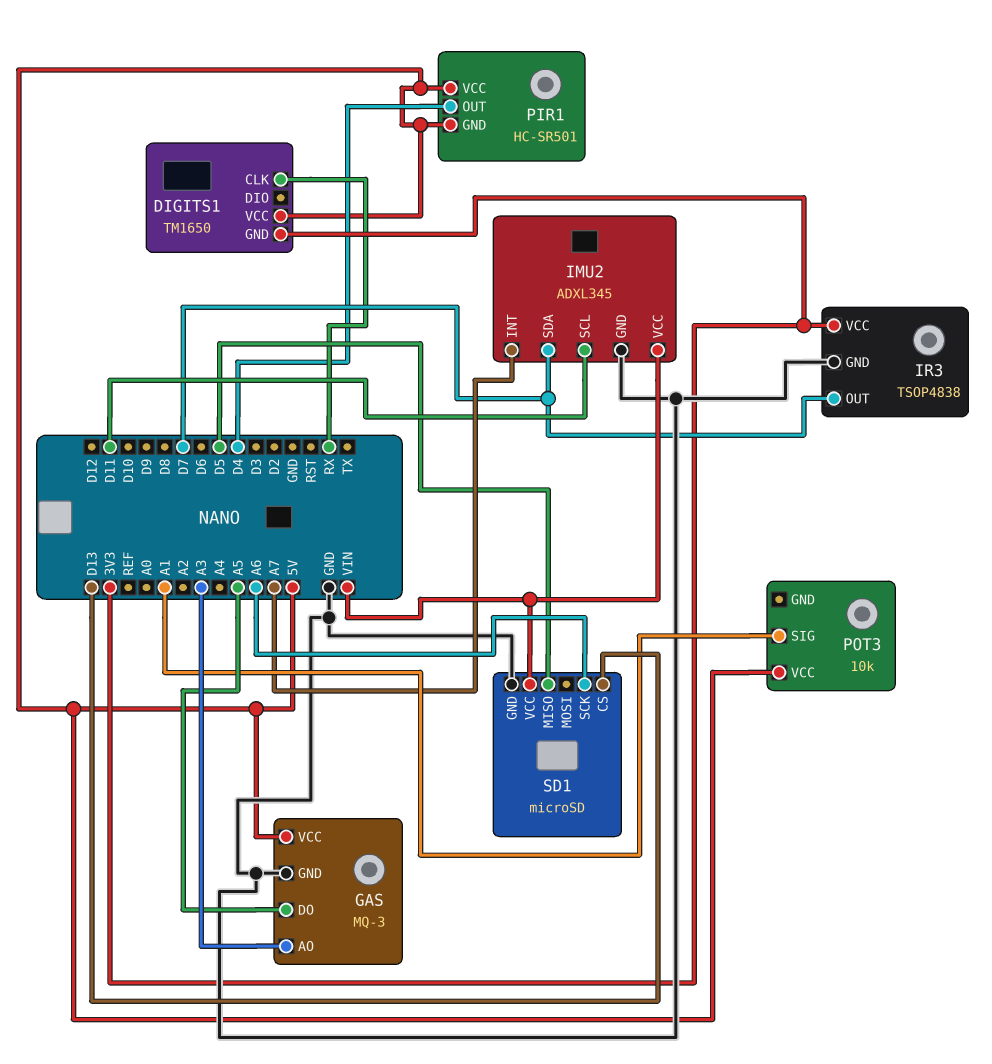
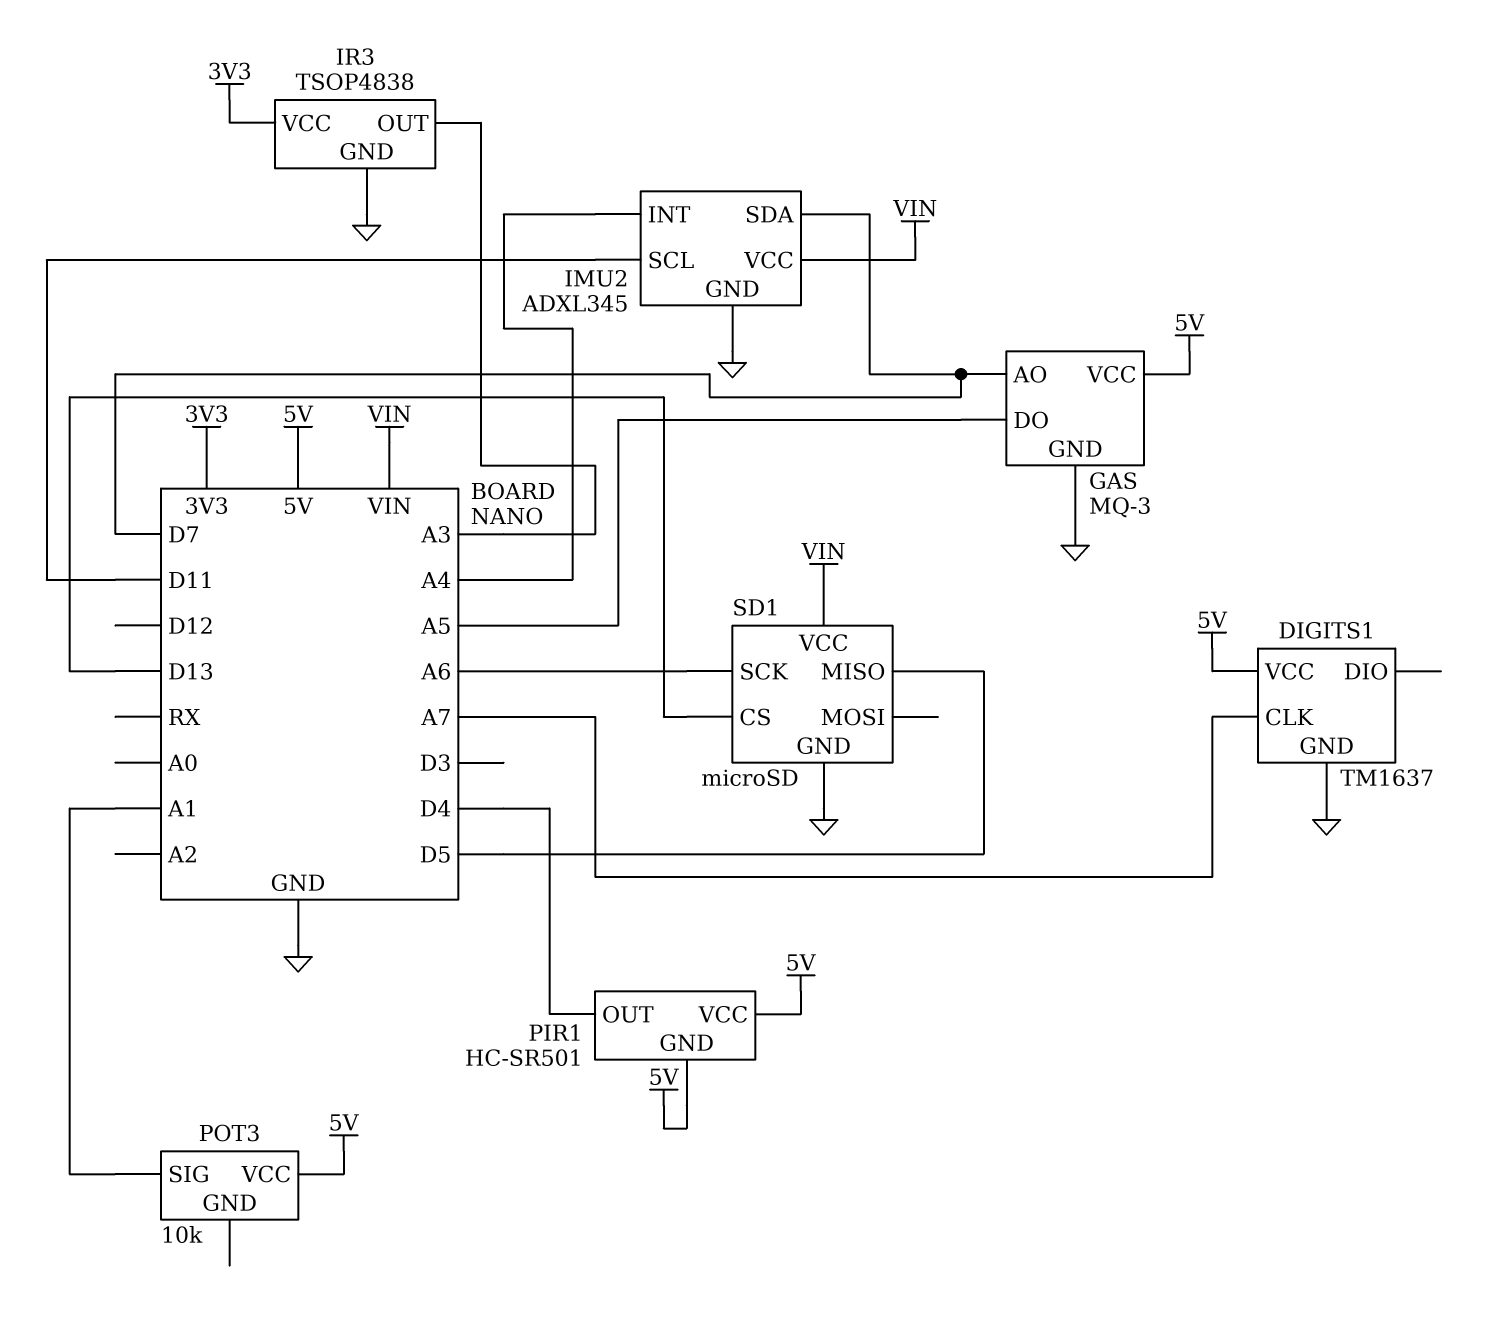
DIGITS1: TM1650 -> TM1637
DIGITS1 pin CLK: RX -> A7
DIGITS1 pin GND: 3V3 -> GND
GAS pin AO: A3 -> D7
IMU2 pin INT: A7 -> A4
IR3 pin OUT: D7 -> A3

